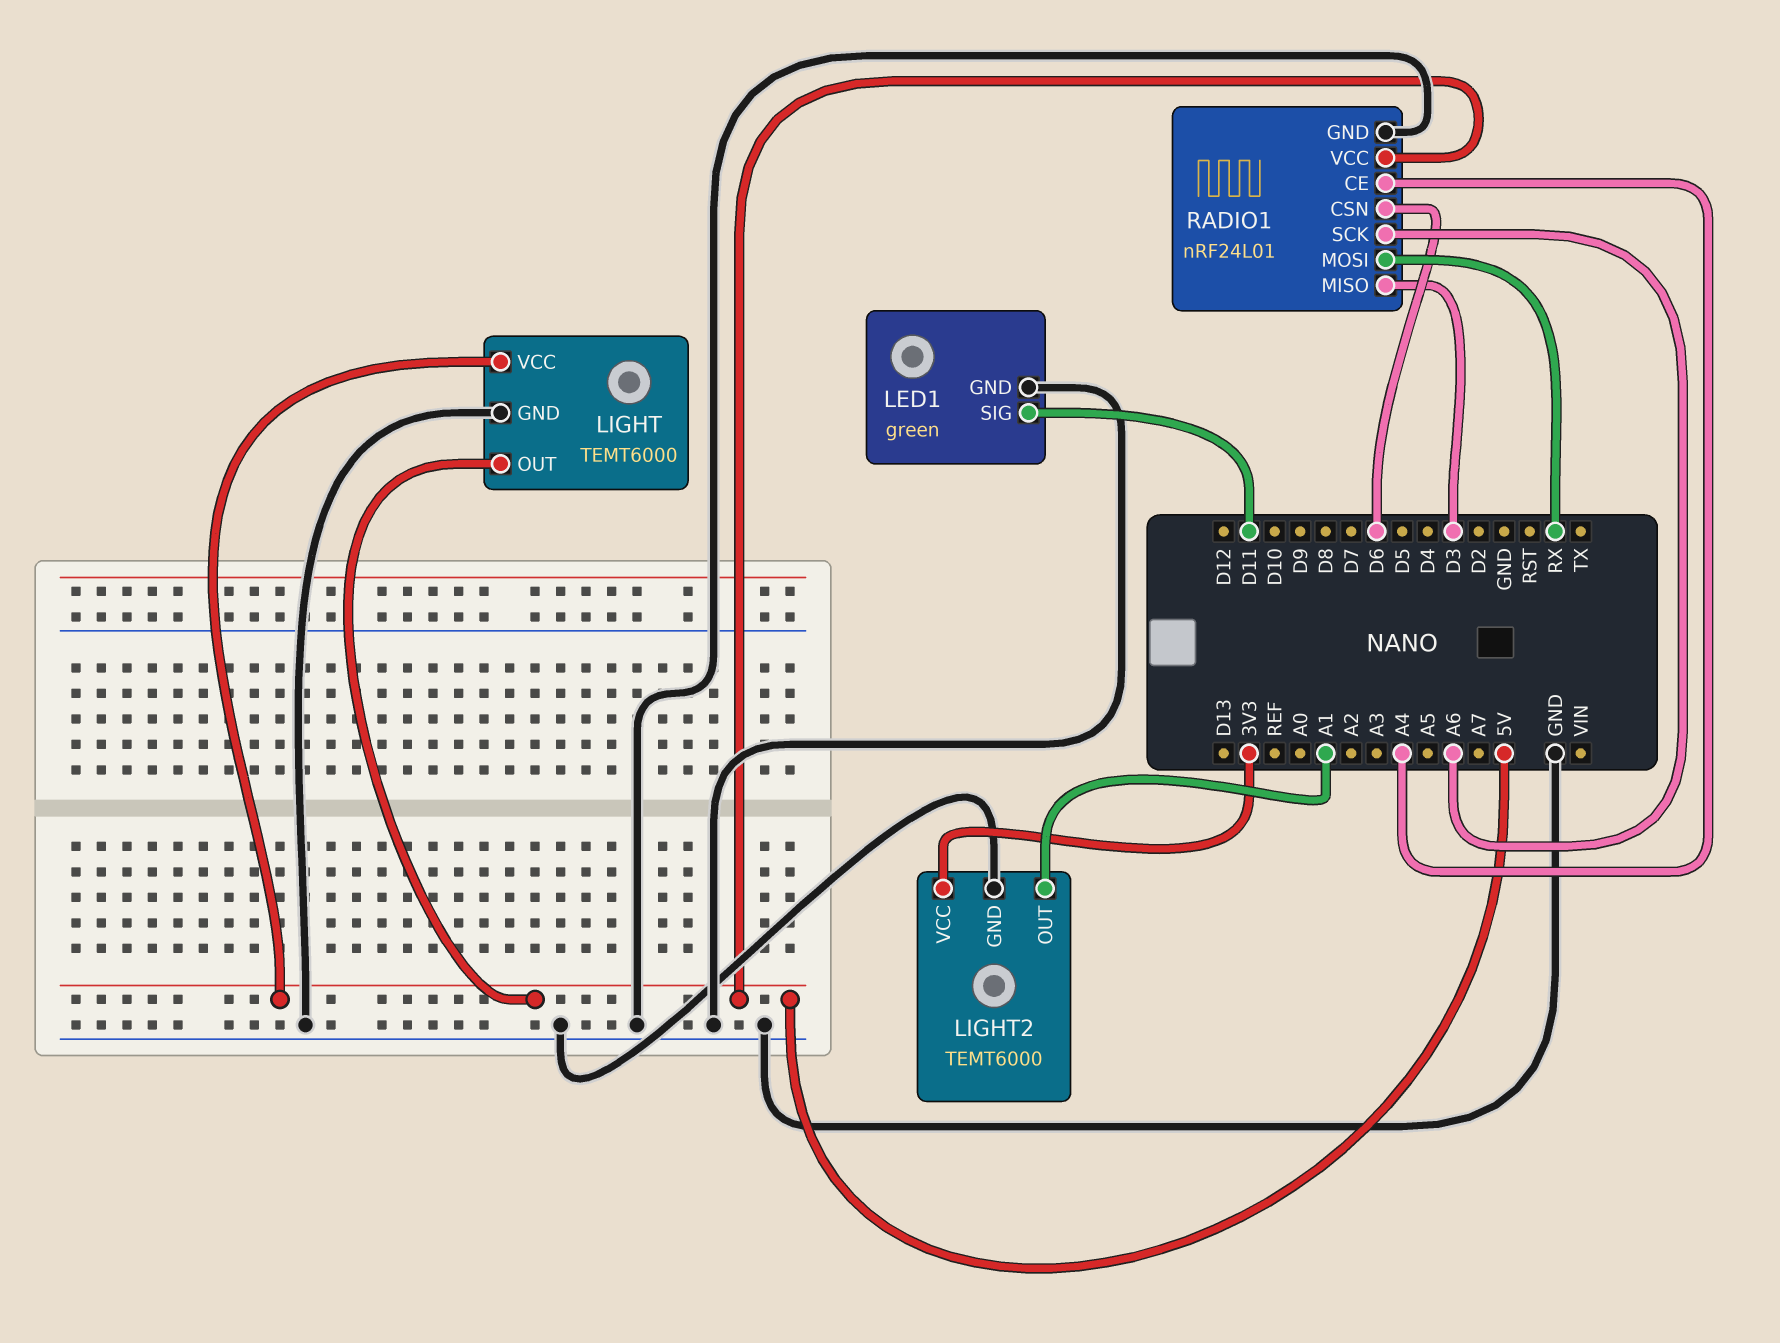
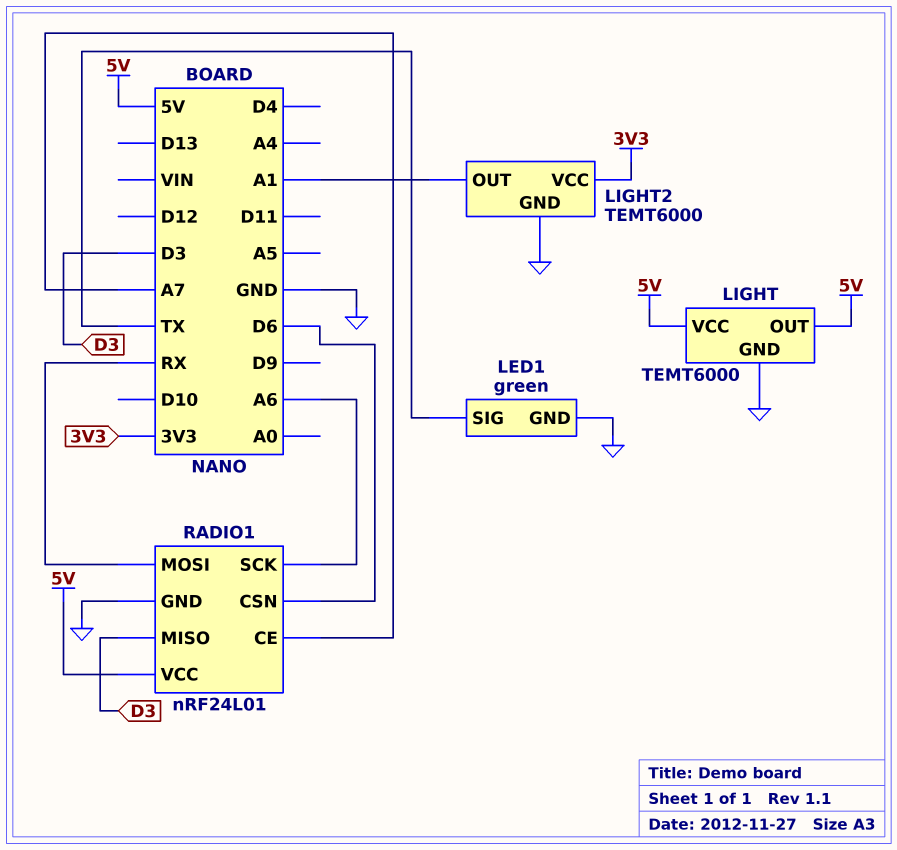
LED1 pin SIG: D11 -> TX
RADIO1 pin CE: A4 -> A7

